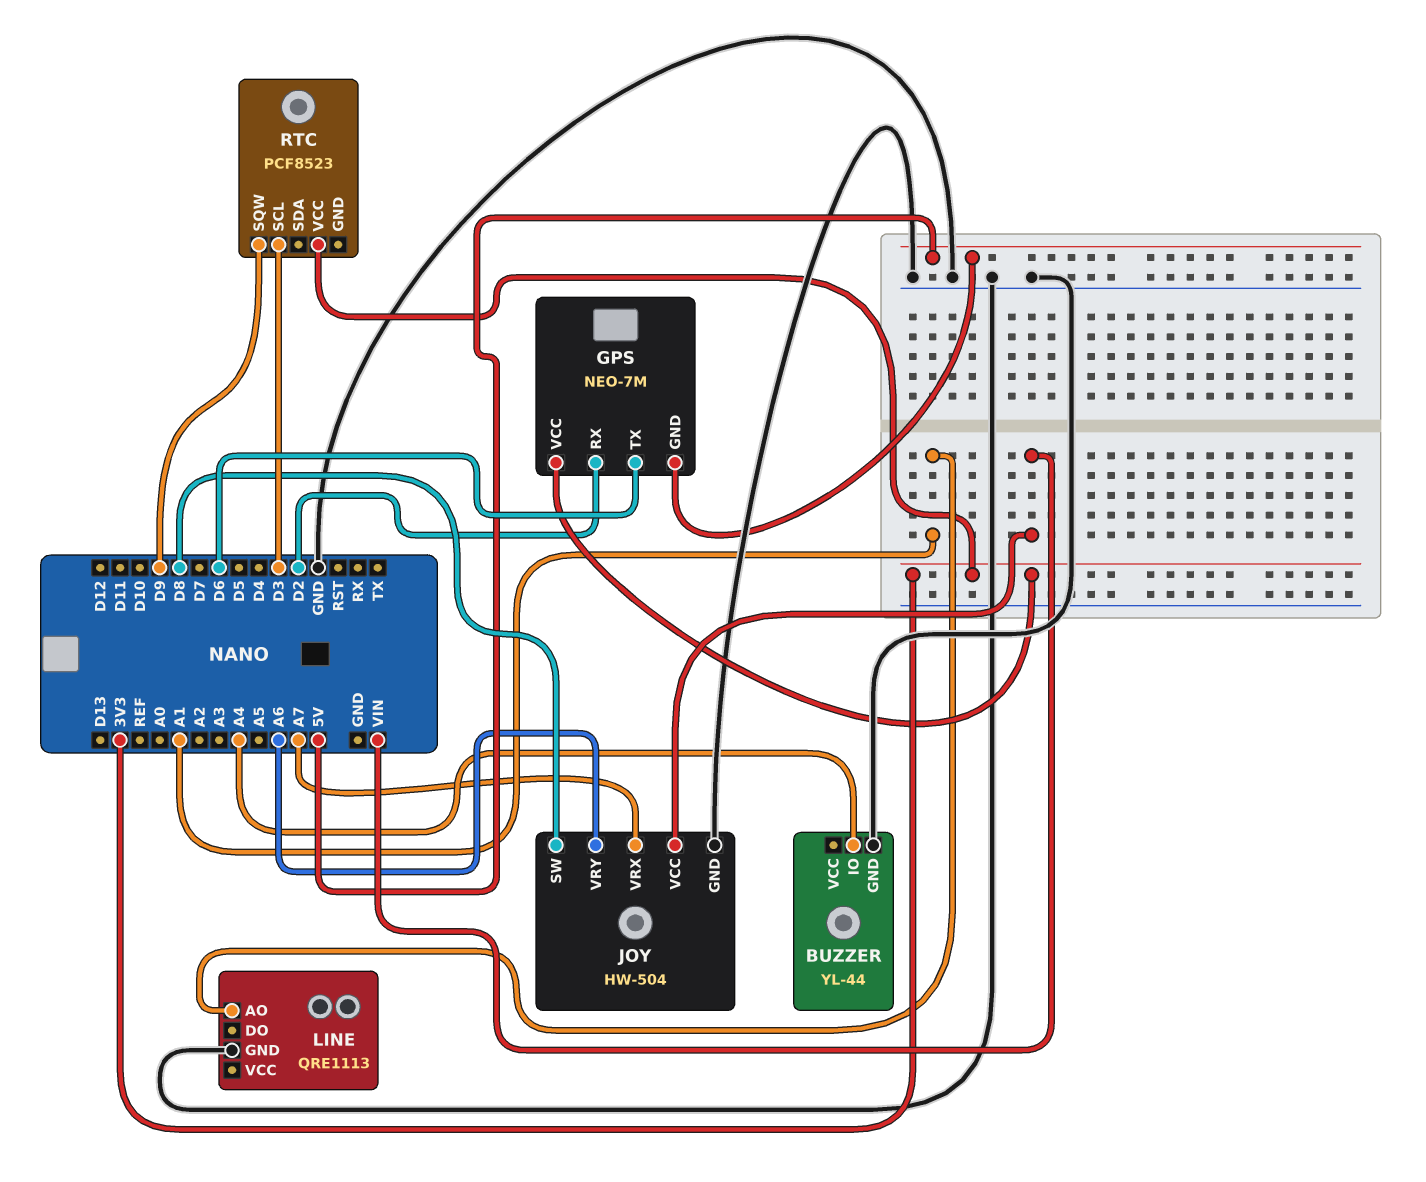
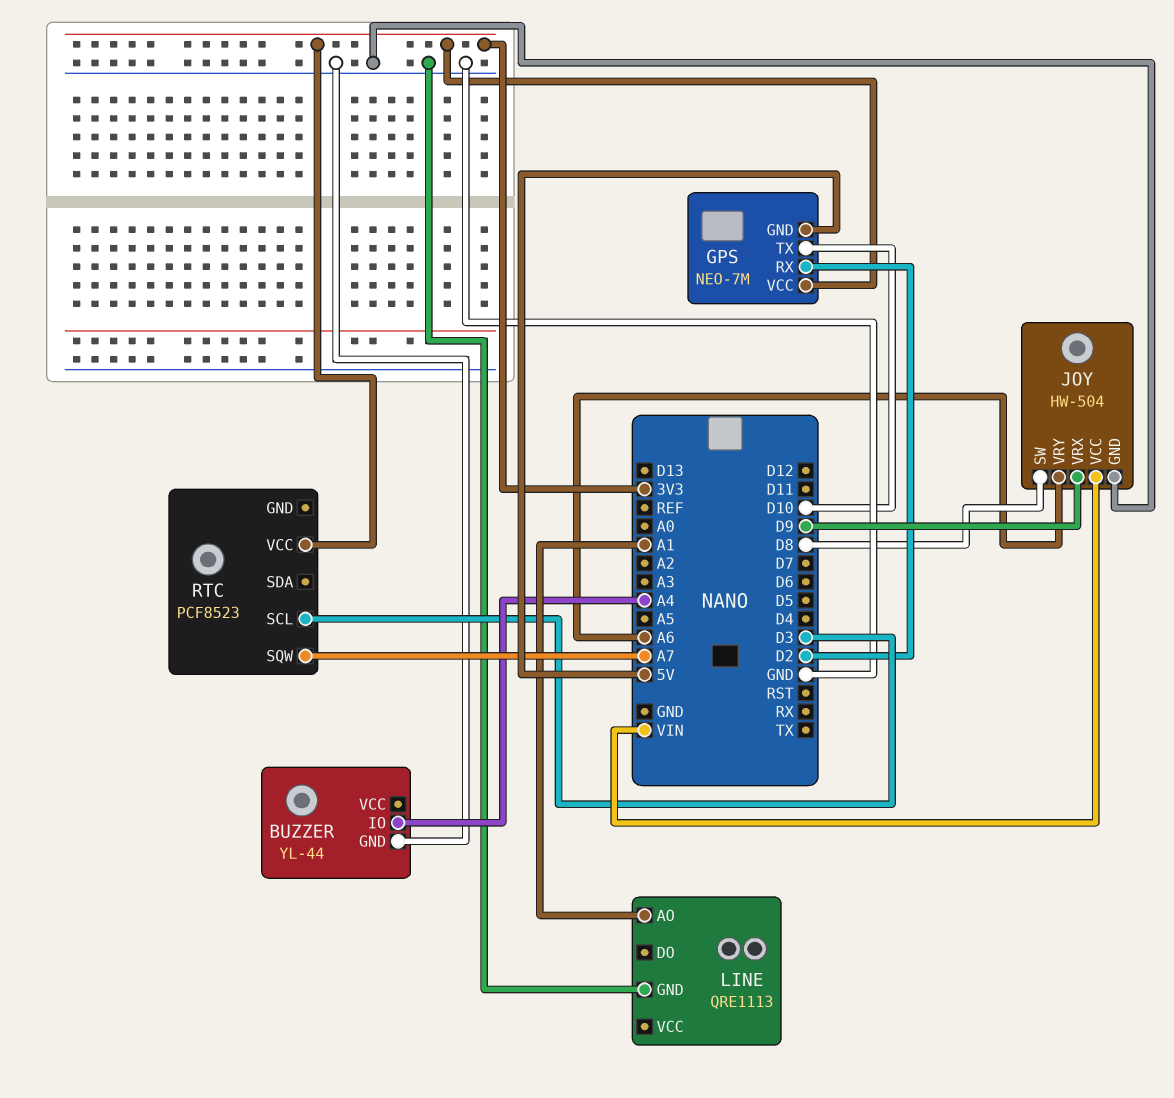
GPS pin TX: D6 -> D10
JOY pin VRX: A7 -> D9
RTC pin SQW: D9 -> A7

